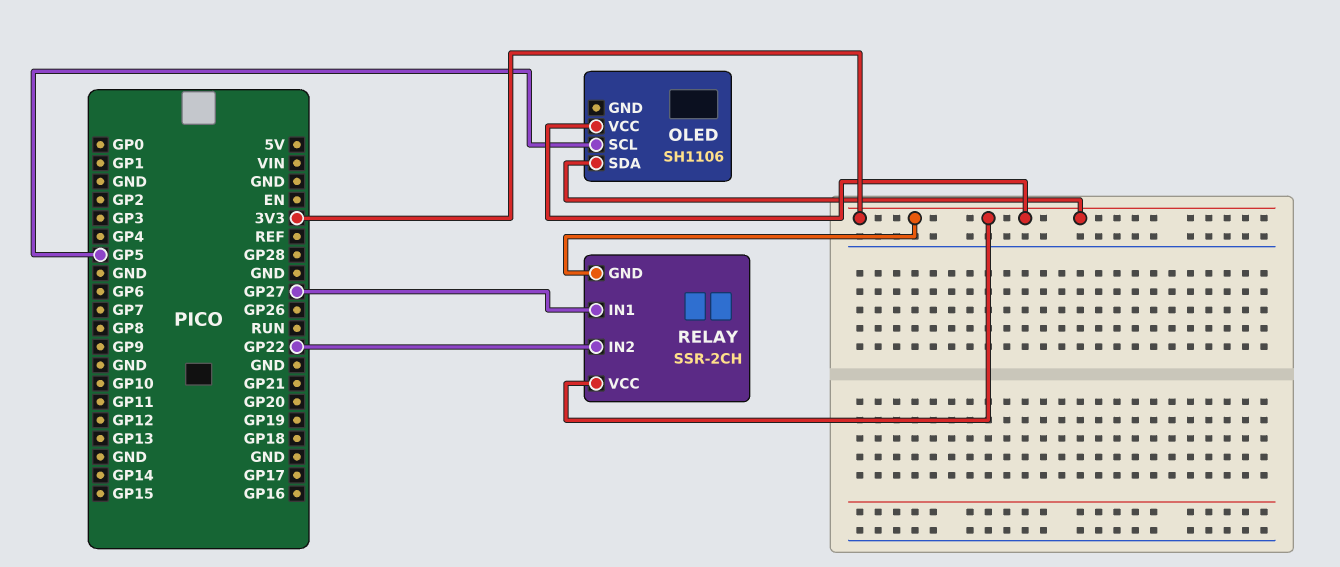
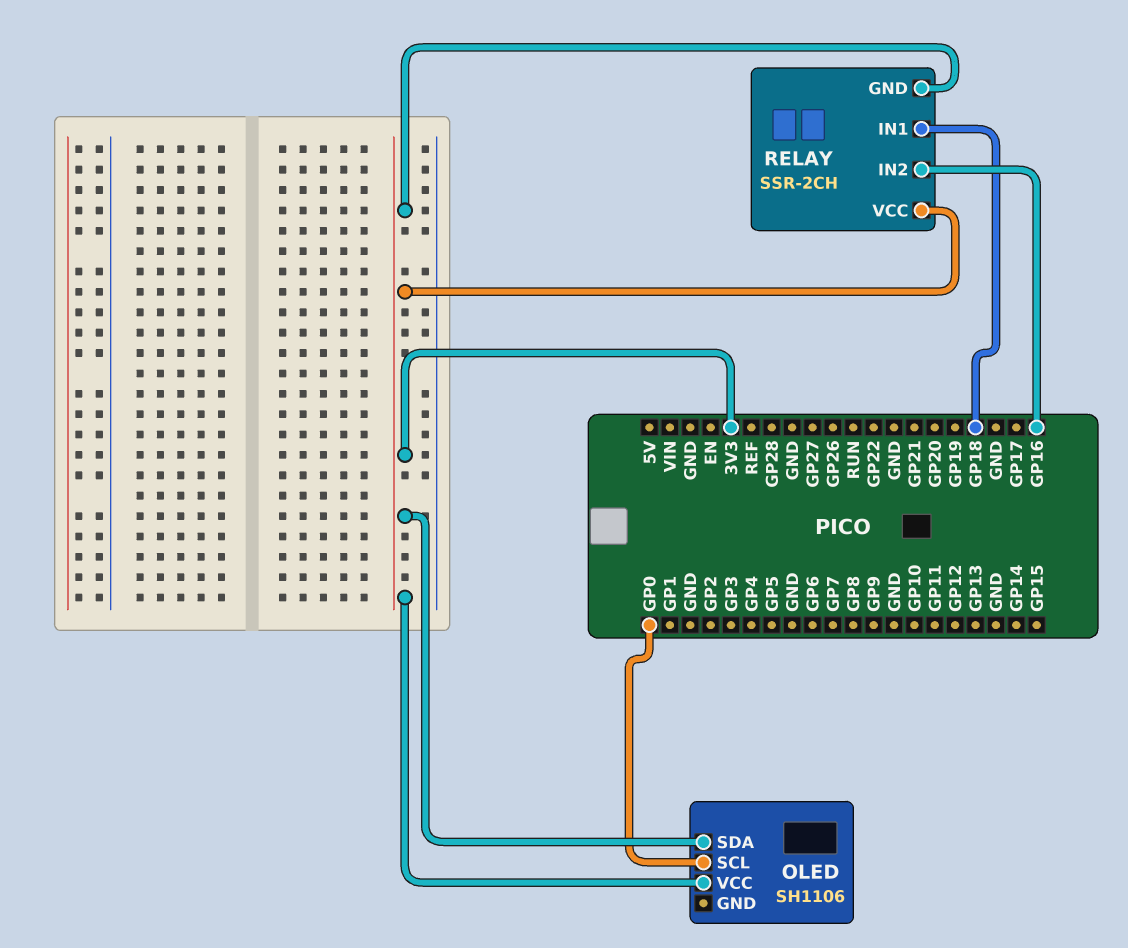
OLED pin SCL: GP5 -> GP0
RELAY pin IN1: GP27 -> GP18
RELAY pin IN2: GP22 -> GP16

